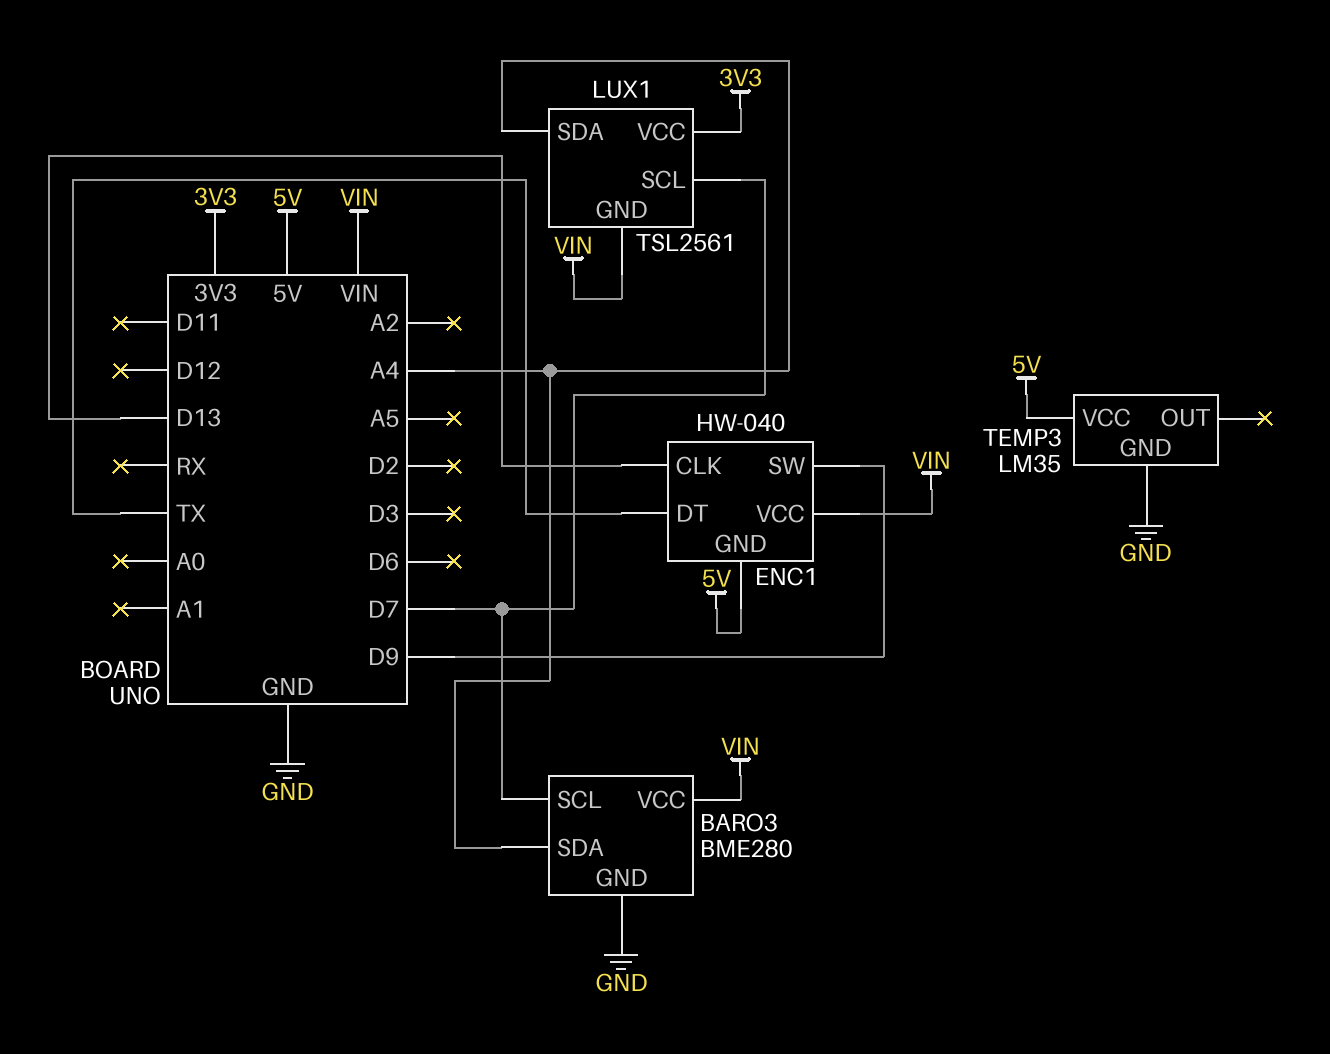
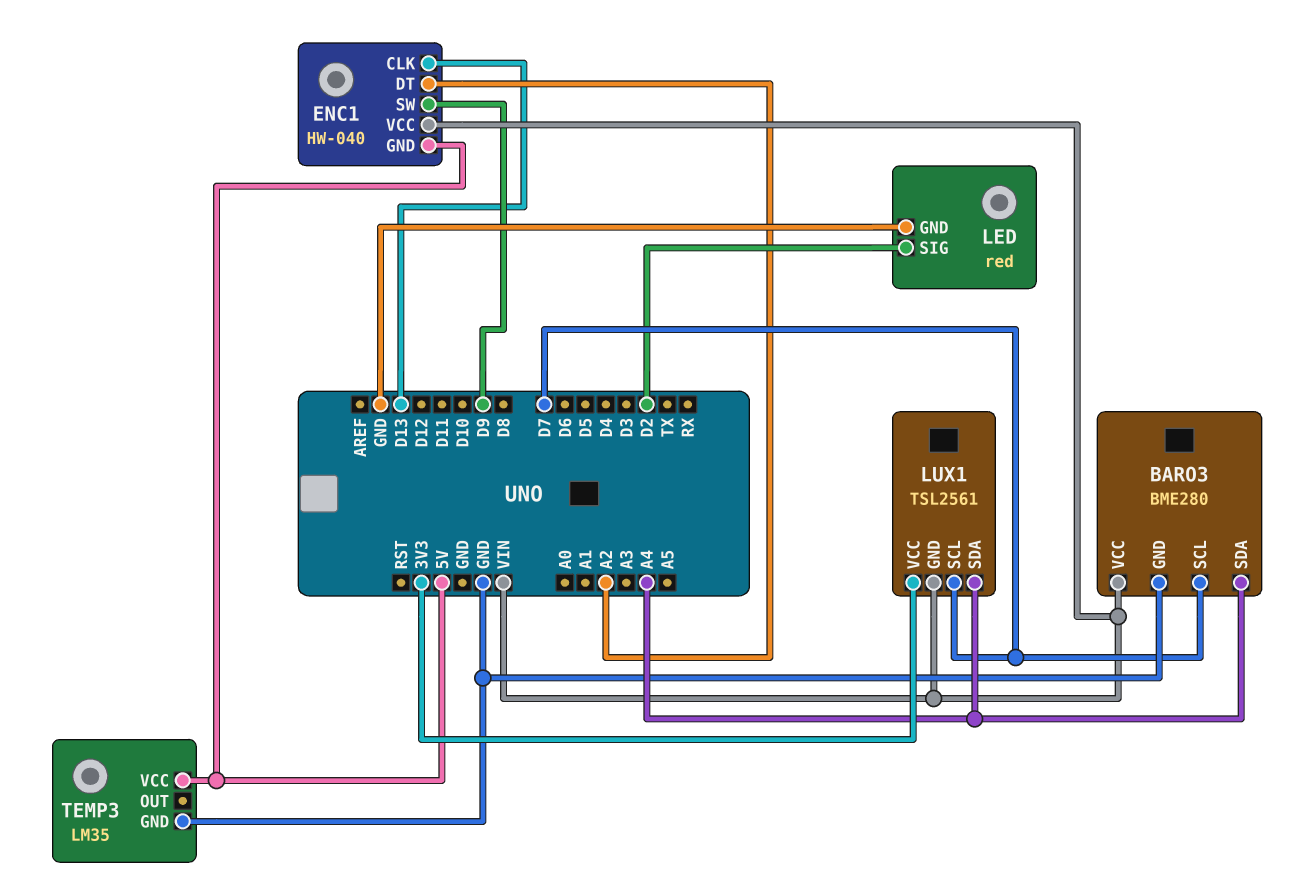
ENC1 pin DT: TX -> A2
LED: none -> red
LED pin GND: none -> GND
LED pin SIG: none -> D2

